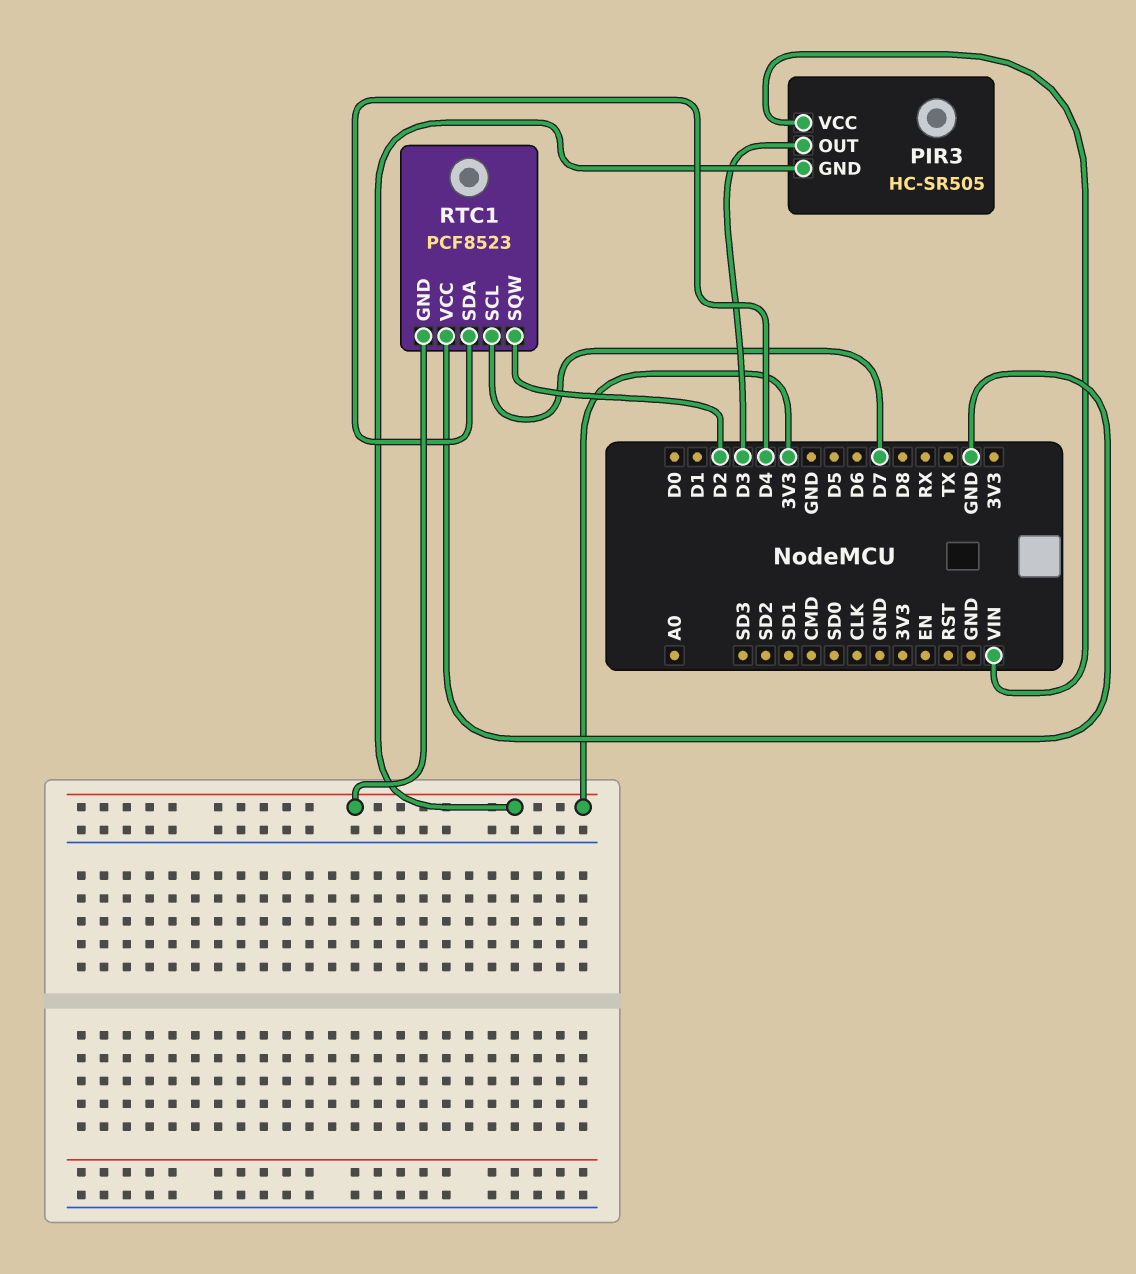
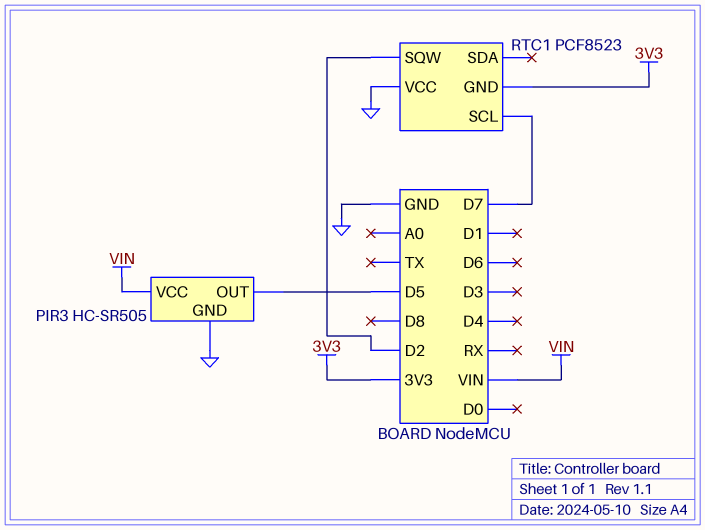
PIR3 pin GND: 3V3 -> GND
PIR3 pin OUT: D3 -> D5
RTC1 pin SDA: D4 -> none

